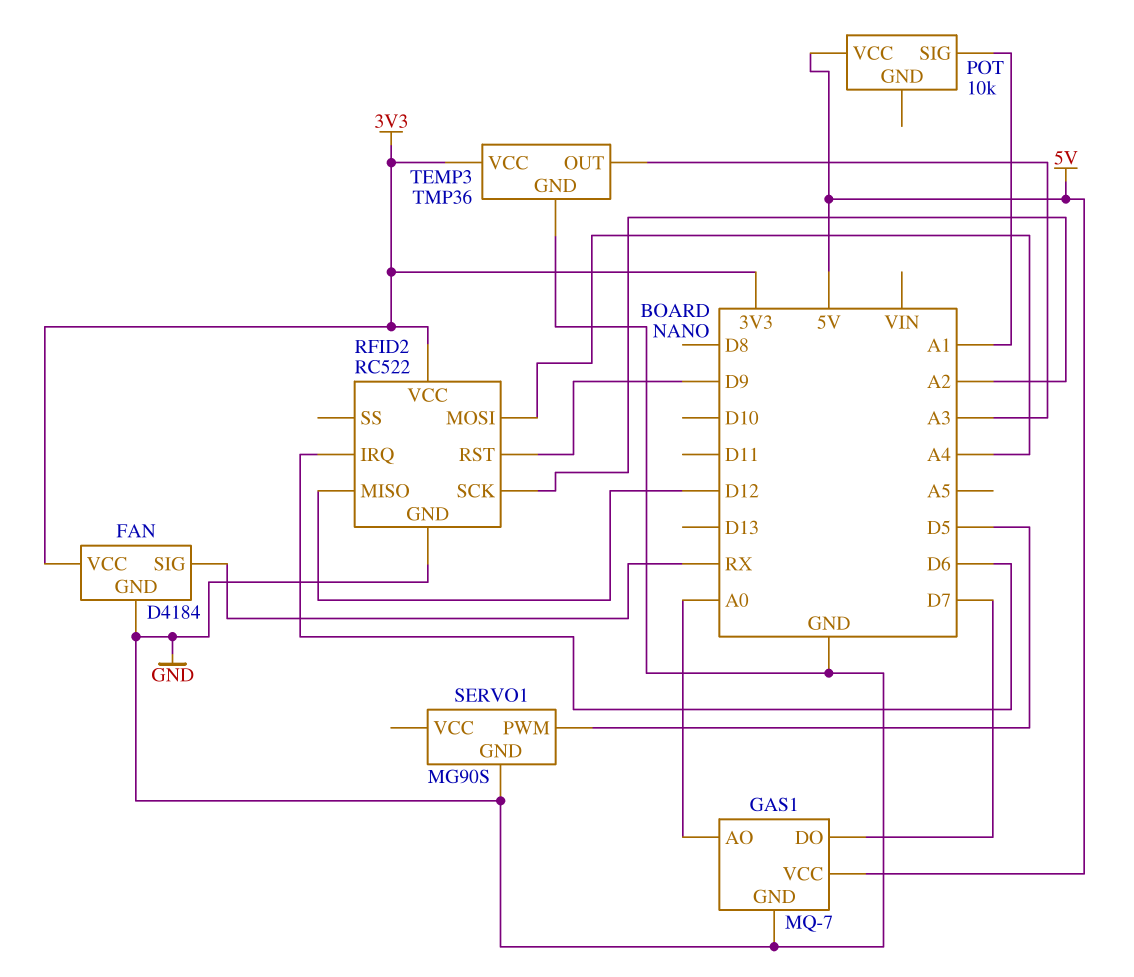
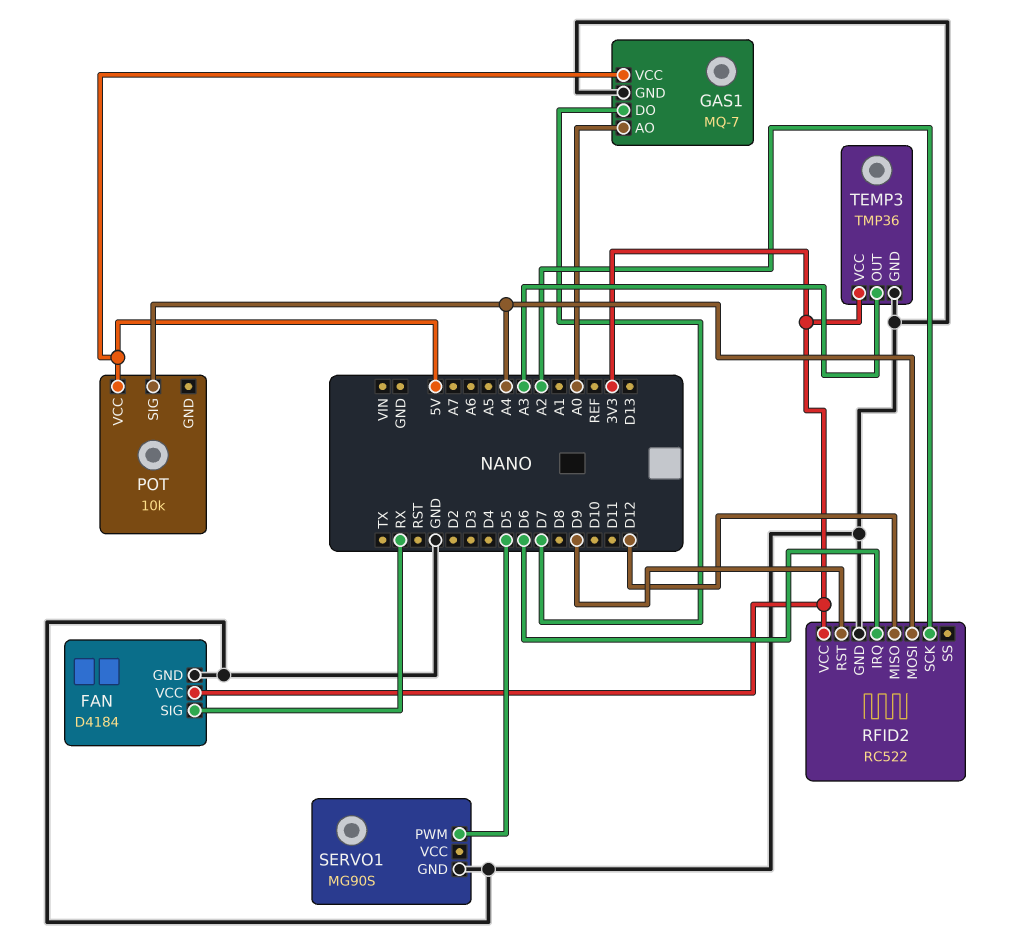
POT pin SIG: A1 -> A4

